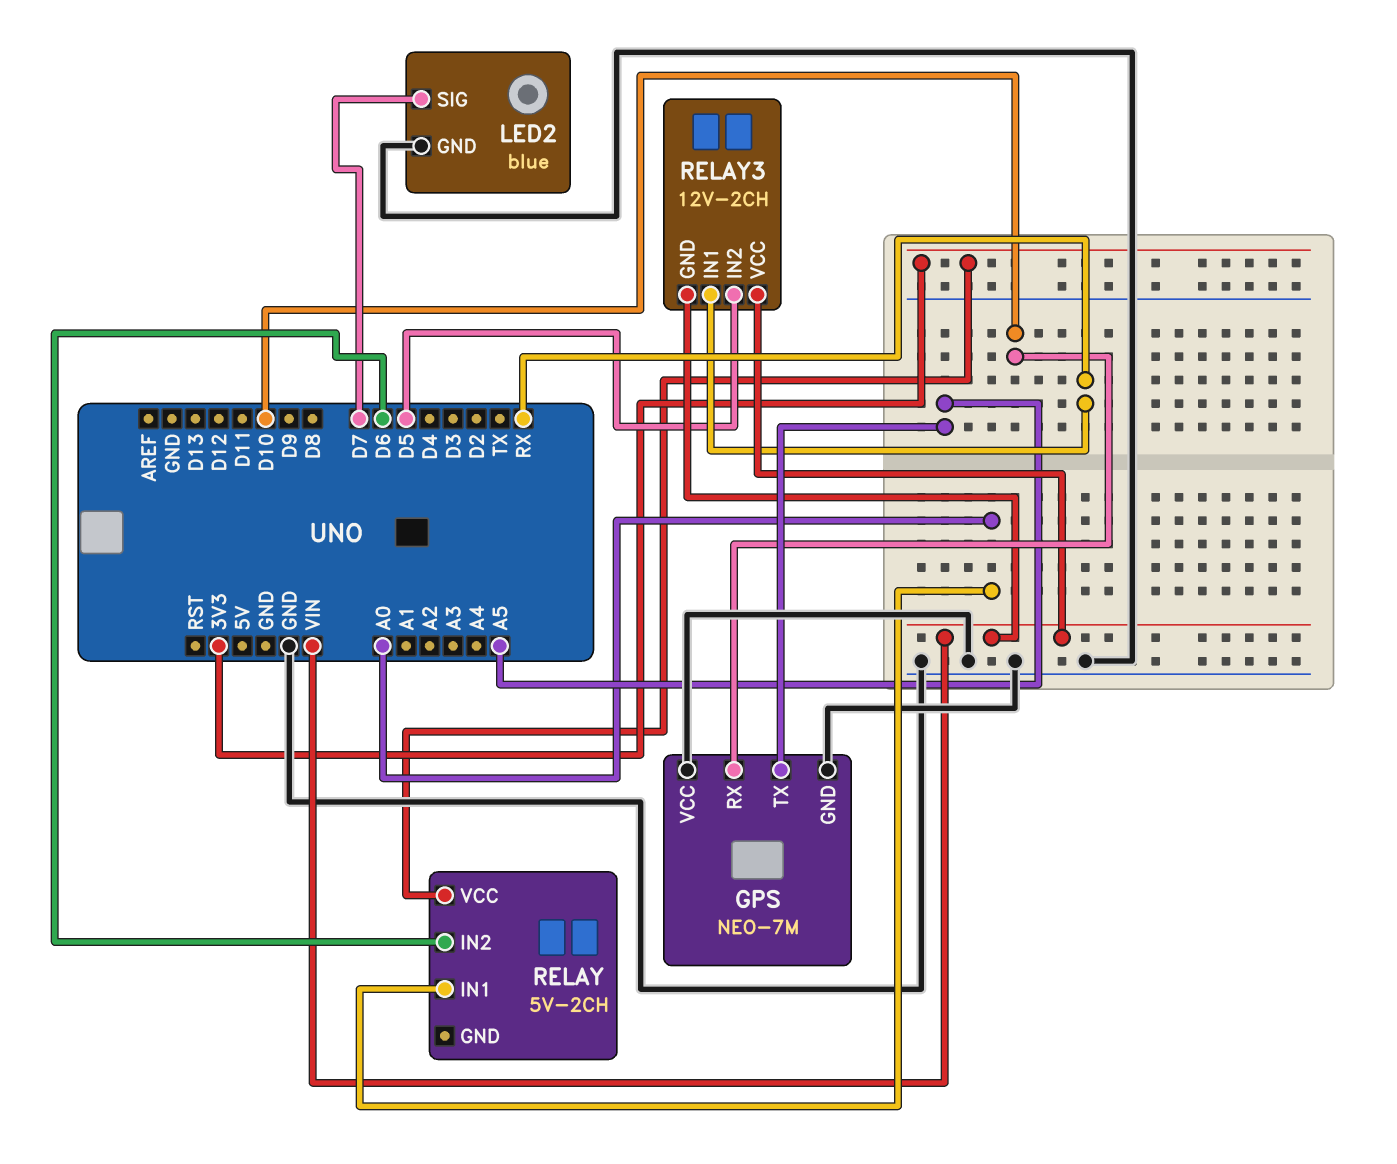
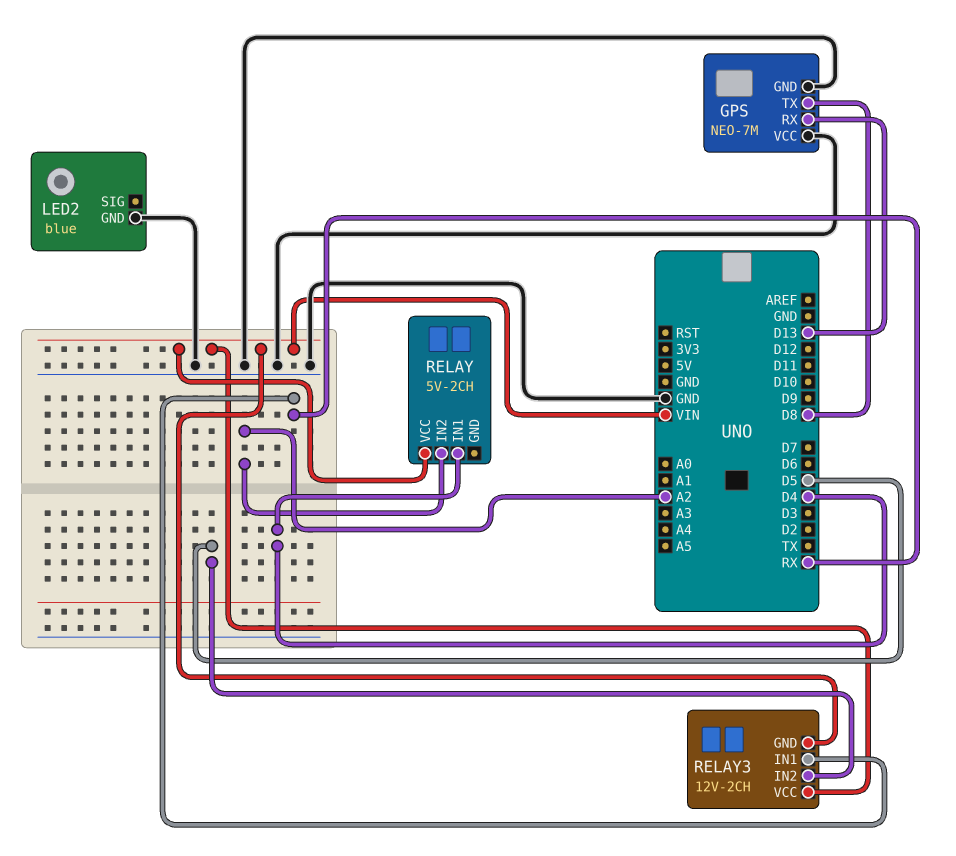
GPS pin RX: D10 -> D13
GPS pin TX: A5 -> D8
LED2 pin SIG: D7 -> none
RELAY pin IN1: A0 -> D4
RELAY pin IN2: D6 -> A2
RELAY pin VCC: 3V3 -> VIN

